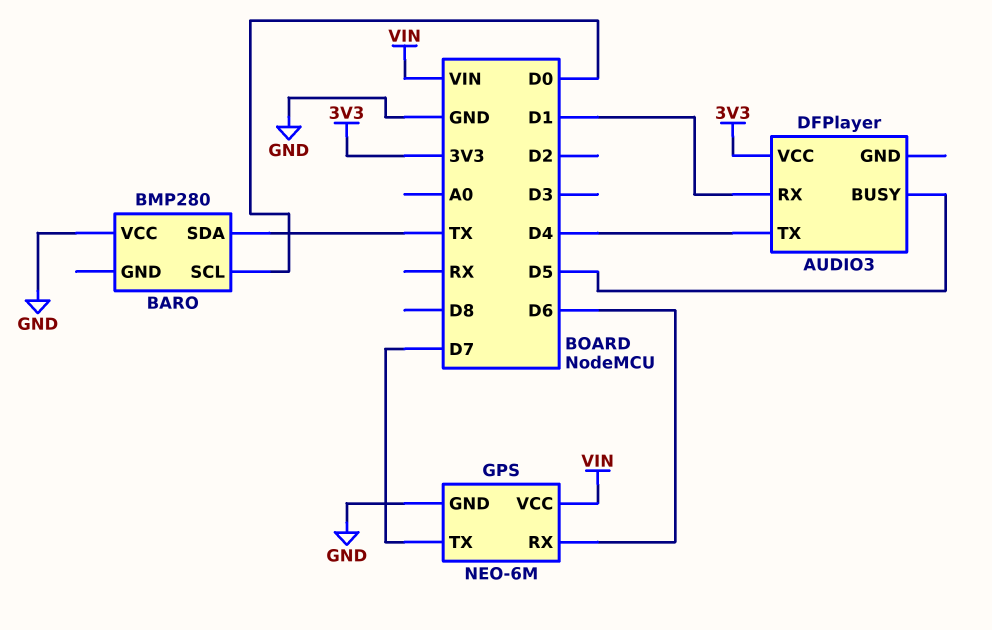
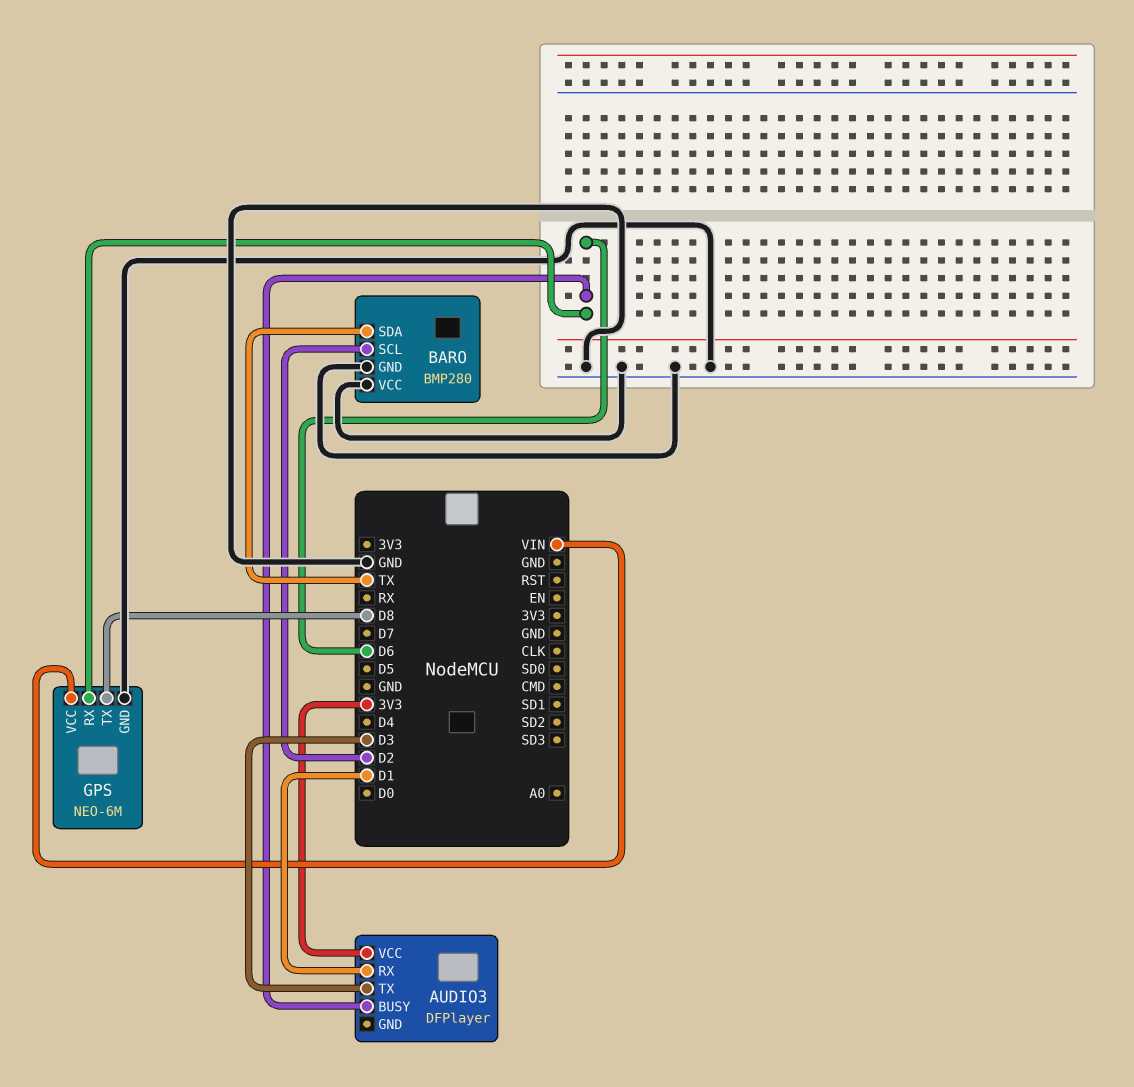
AUDIO3 pin BUSY: D5 -> D6
AUDIO3 pin TX: D4 -> D3
BARO pin GND: none -> GND
BARO pin SCL: D0 -> D2
GPS pin TX: D7 -> D8

